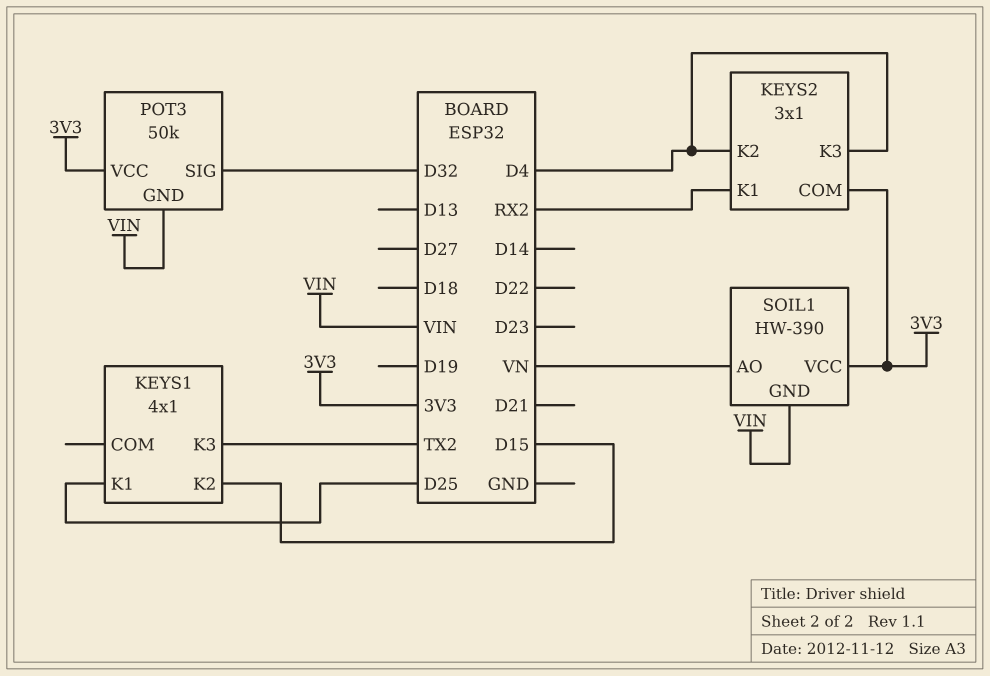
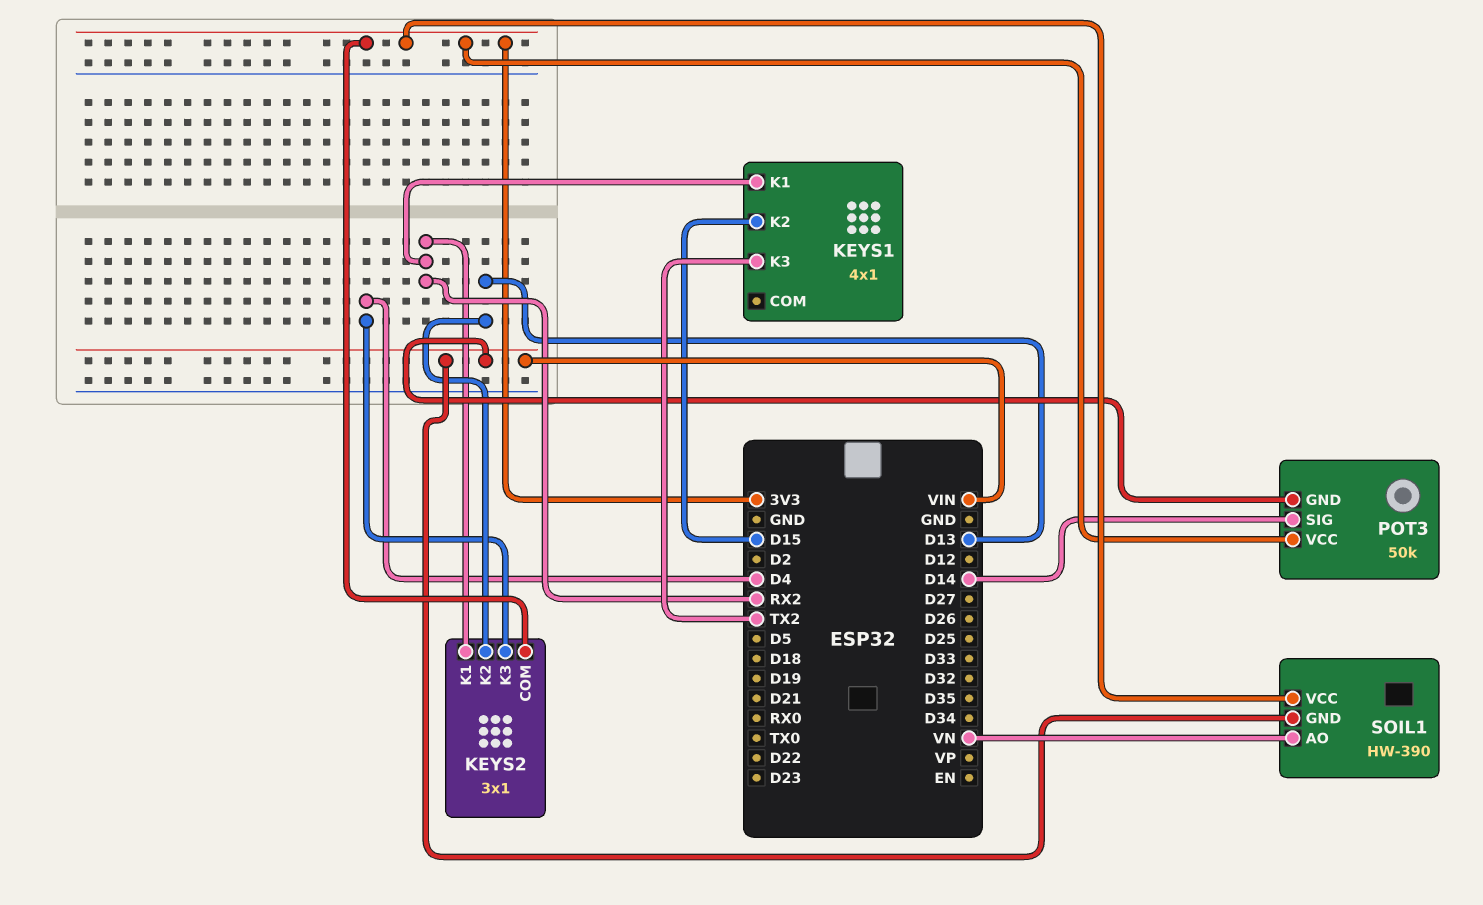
KEYS1 pin K1: D25 -> RX2
KEYS2 pin K2: D4 -> D13
POT3 pin SIG: D32 -> D14

